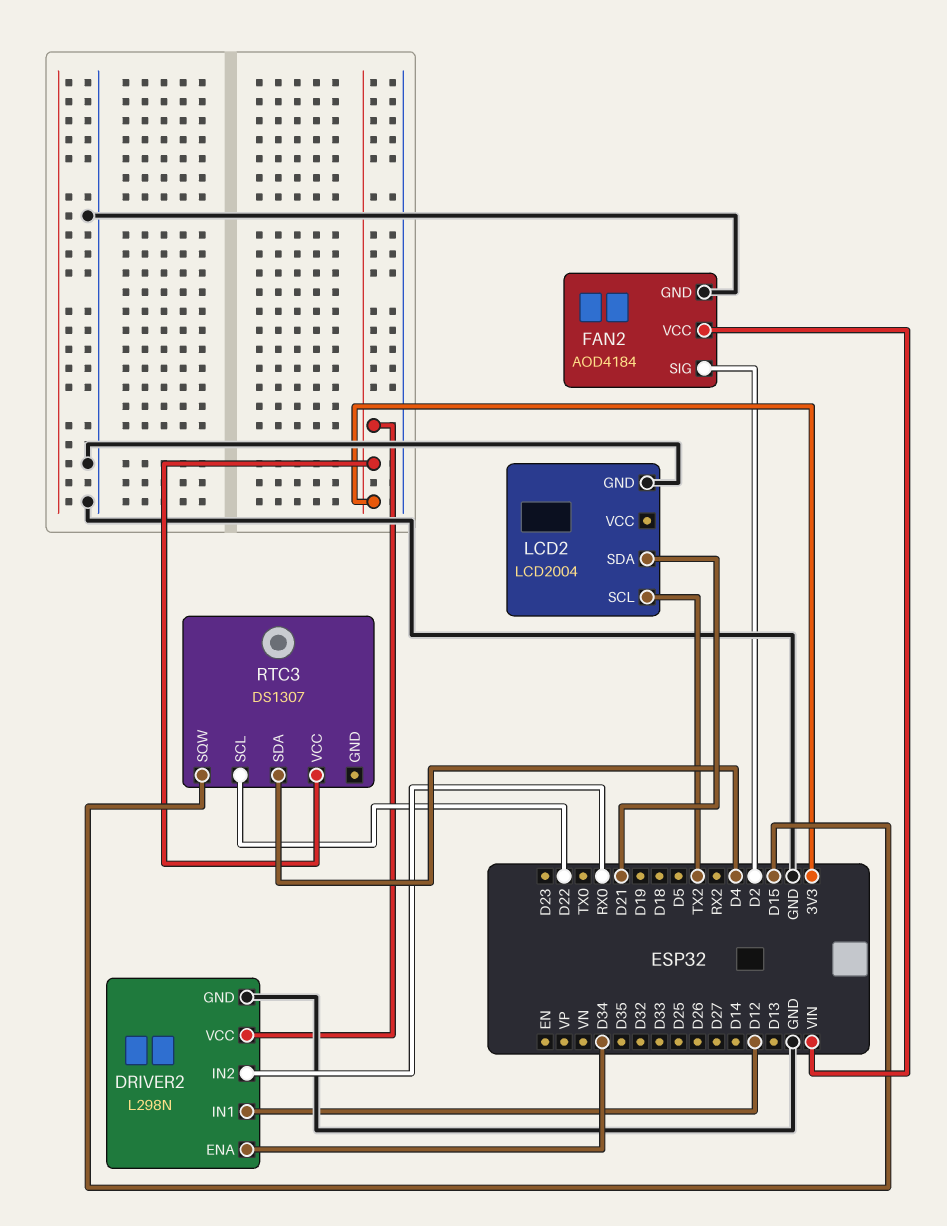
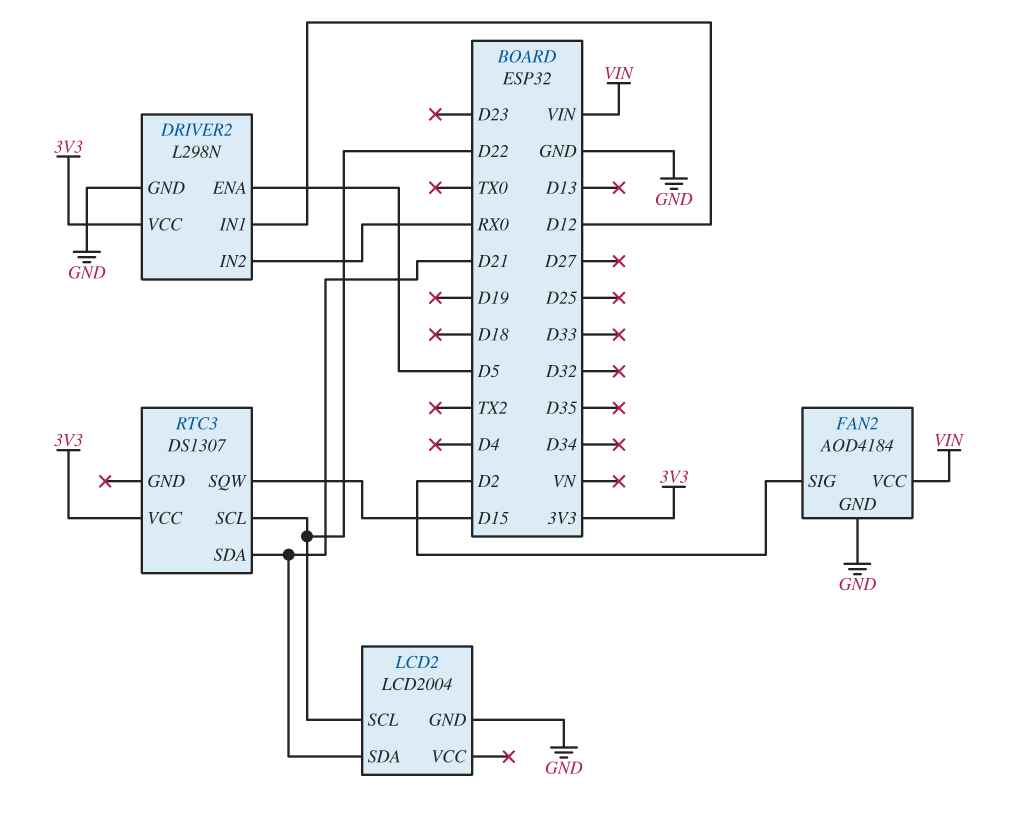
DRIVER2 pin ENA: D34 -> D5
LCD2 pin SCL: TX2 -> D22
RTC3 pin SDA: D4 -> D21

